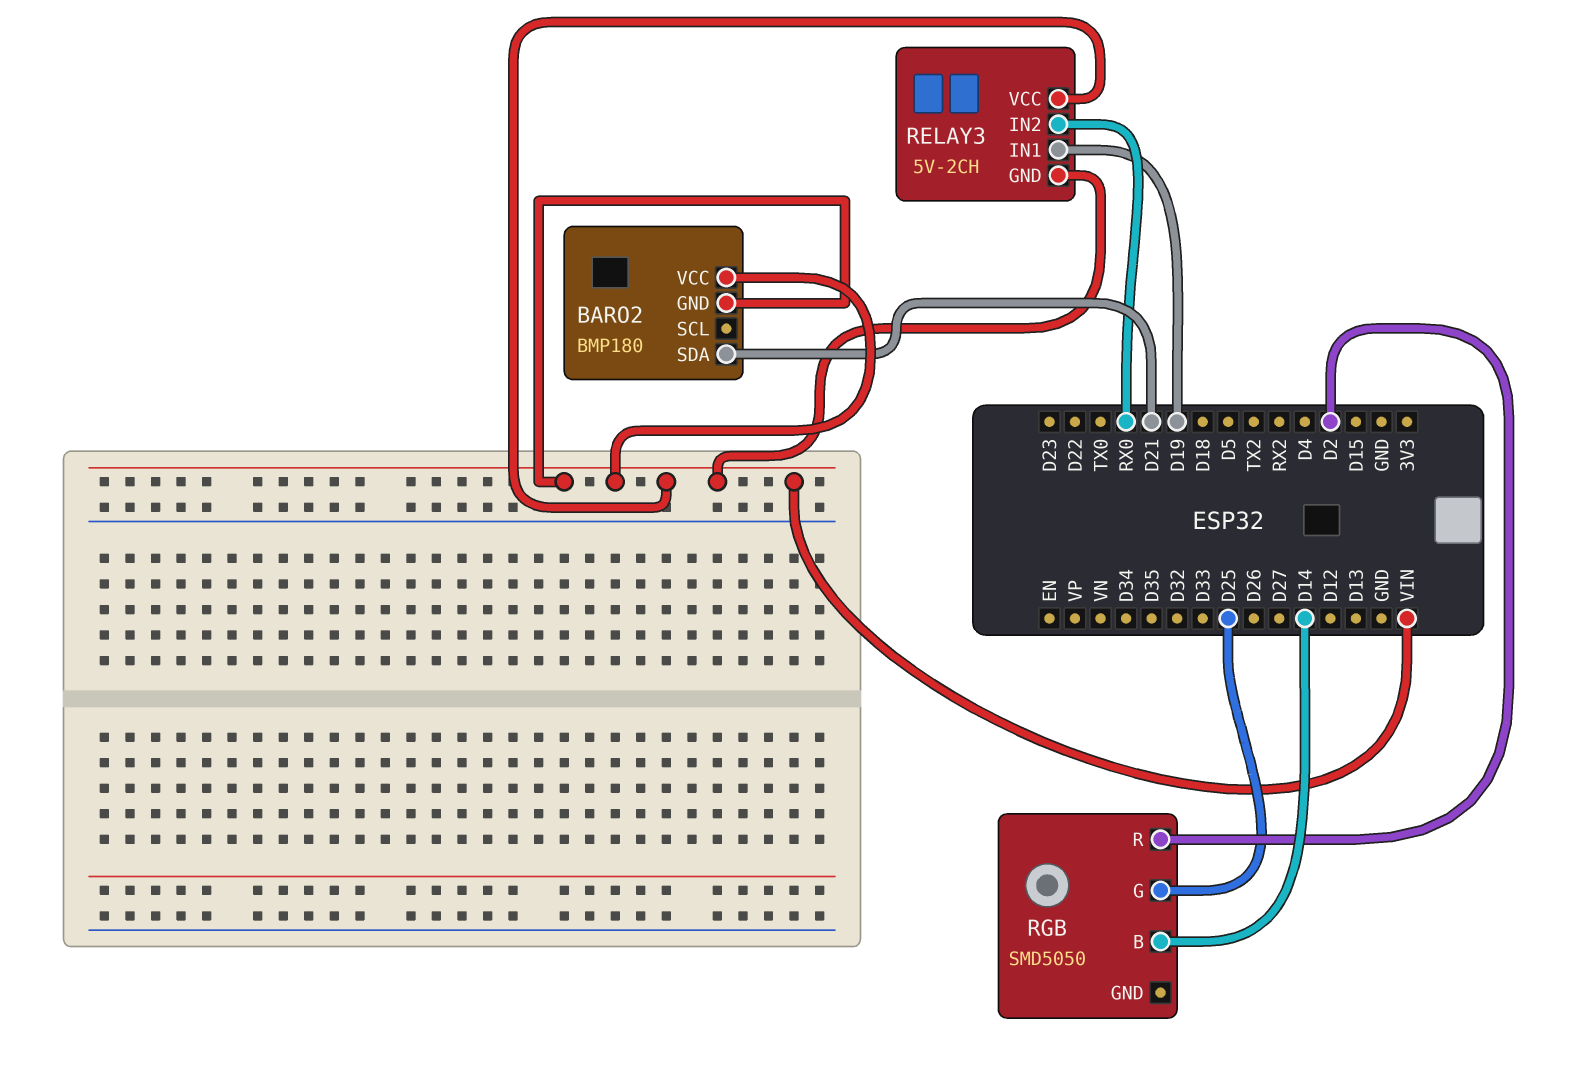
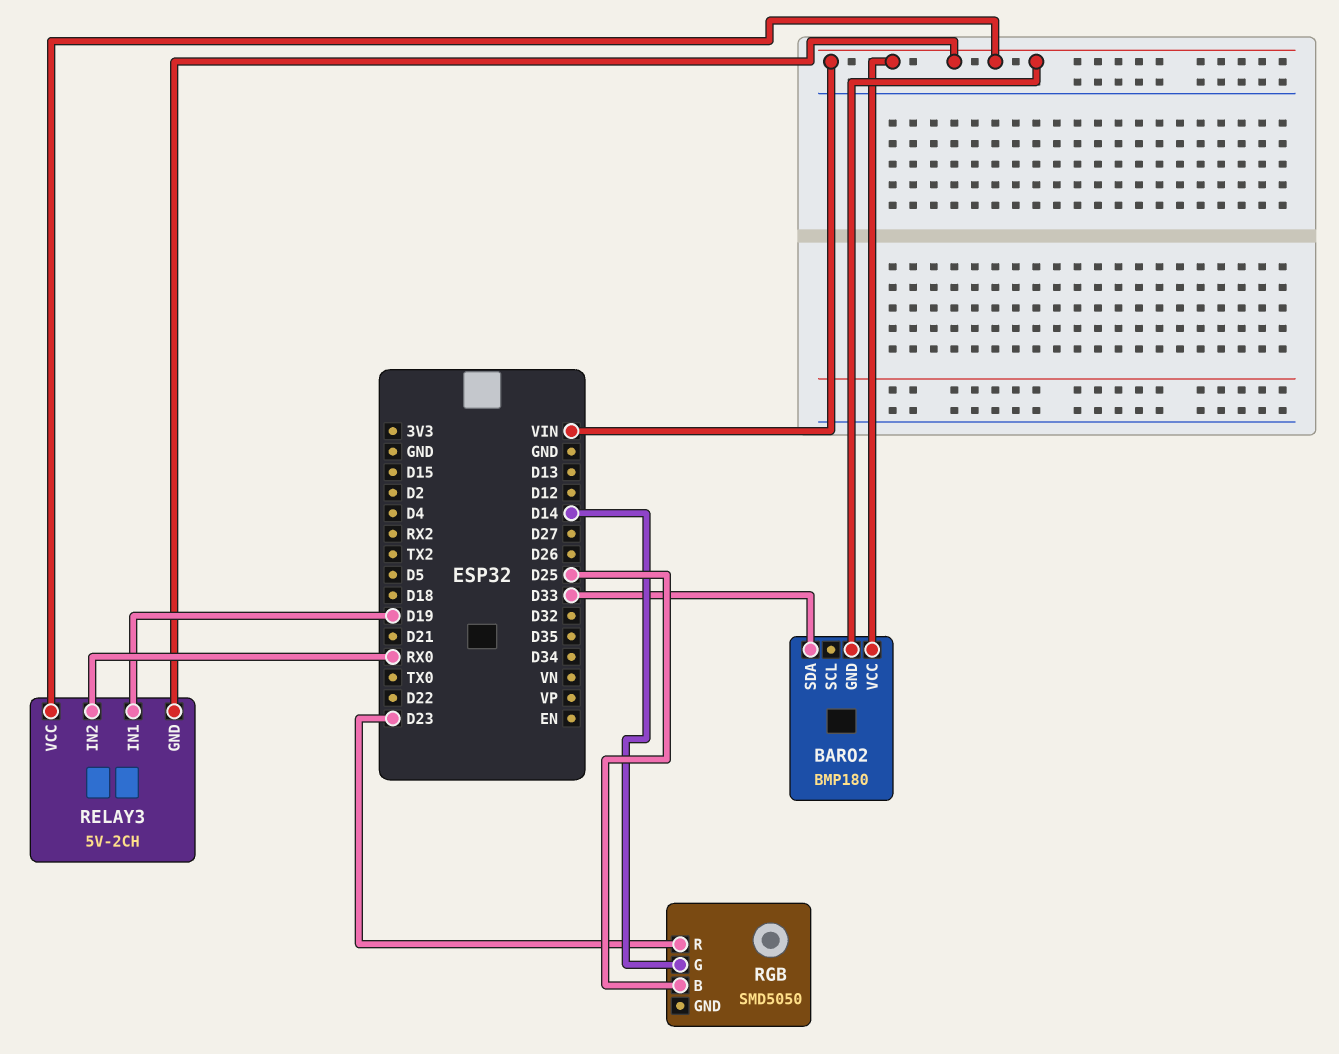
BARO2 pin SDA: D21 -> D33
RGB pin B: D14 -> D25
RGB pin G: D25 -> D14
RGB pin R: D2 -> D23

